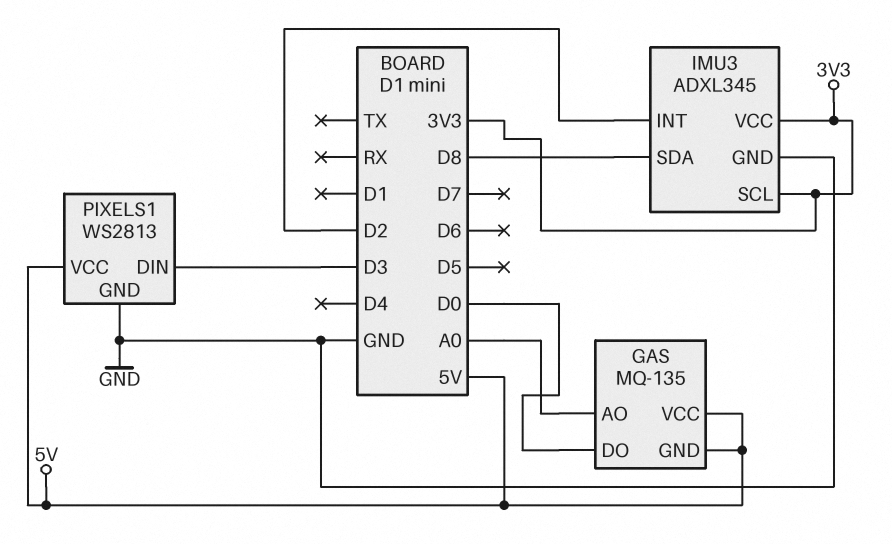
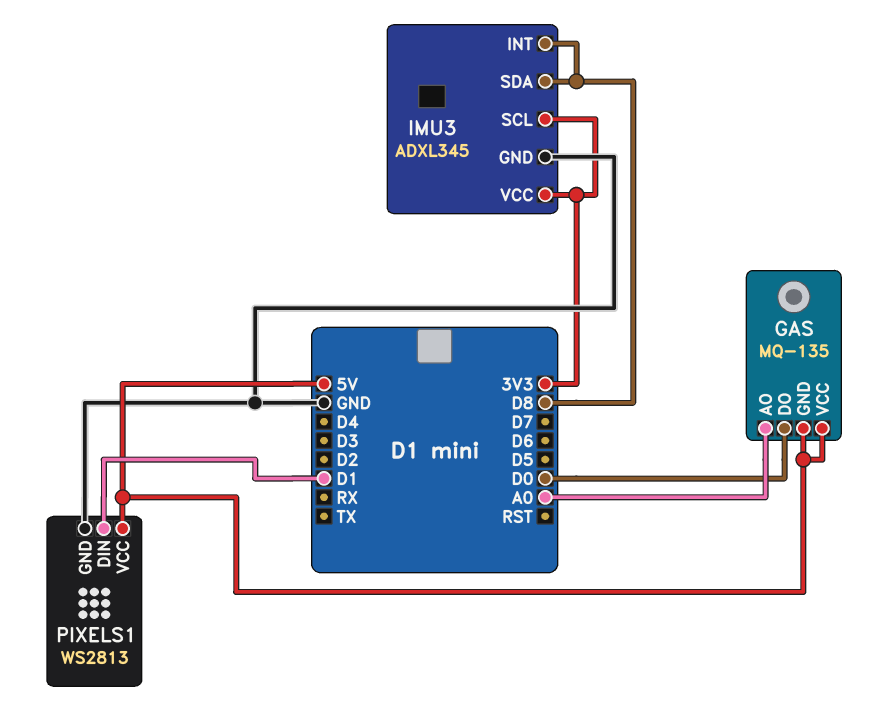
IMU3 pin INT: D2 -> D8
PIXELS1 pin DIN: D3 -> D1

